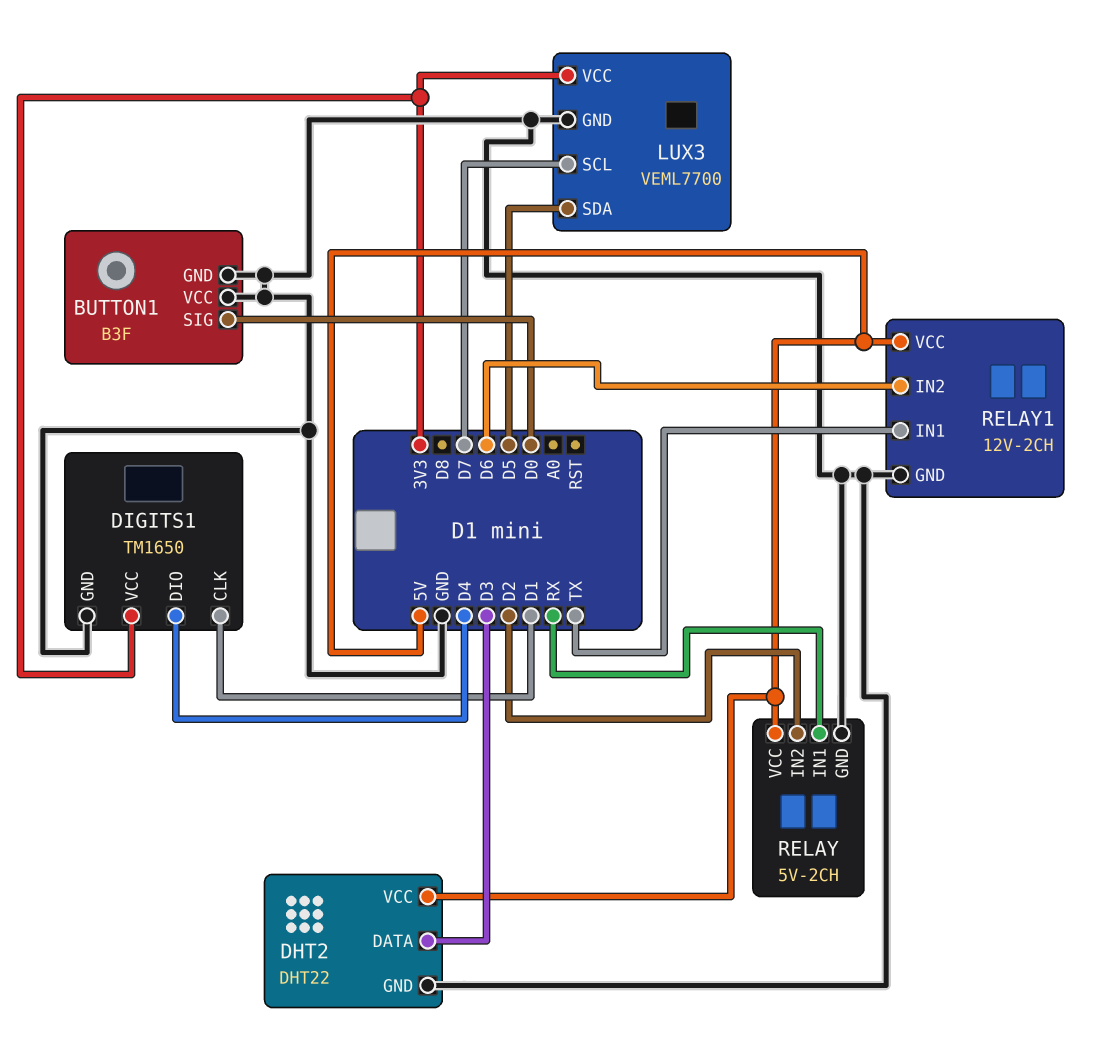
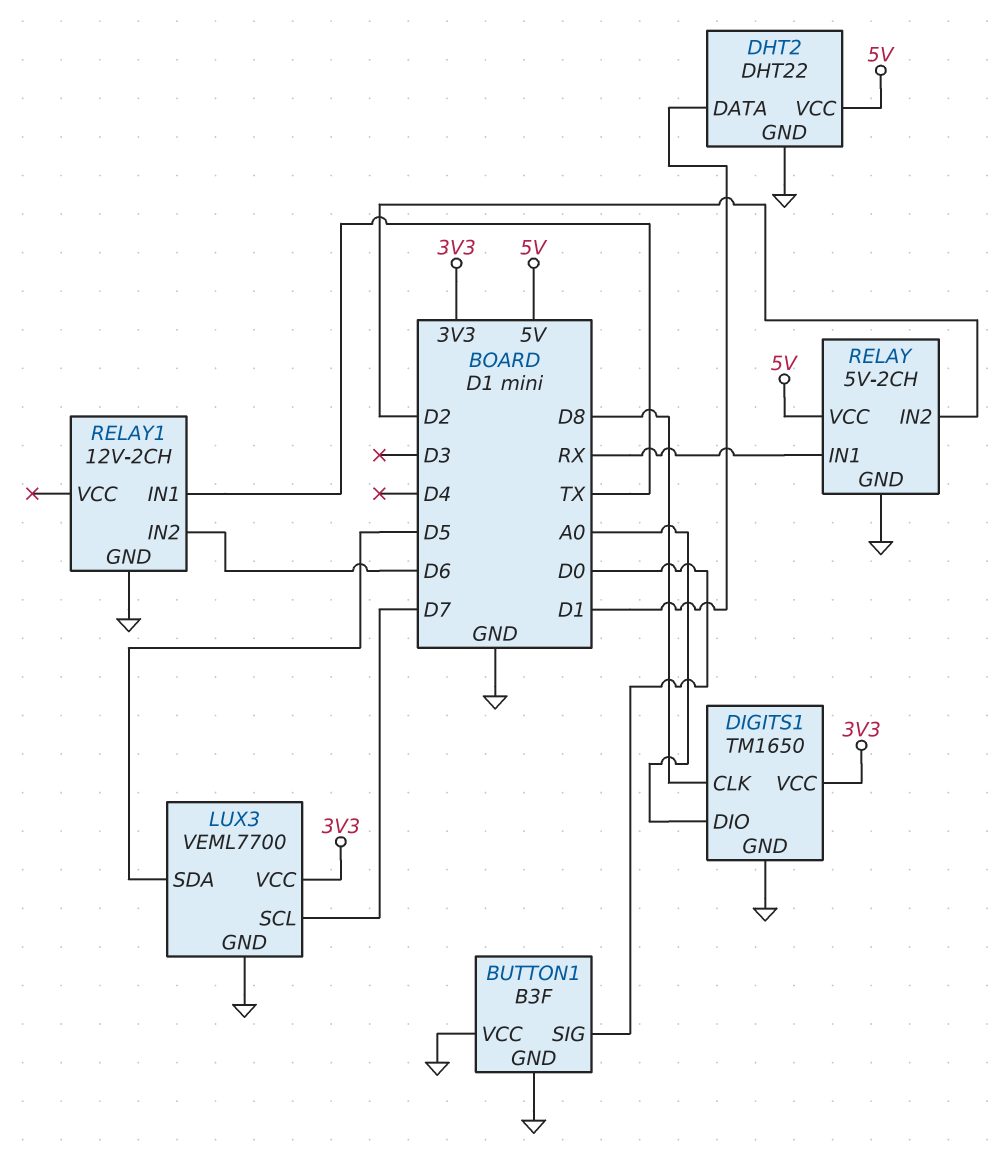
DHT2 pin DATA: D3 -> D1
DIGITS1 pin CLK: D1 -> D8
DIGITS1 pin DIO: D4 -> A0
RELAY1 pin VCC: 5V -> none

